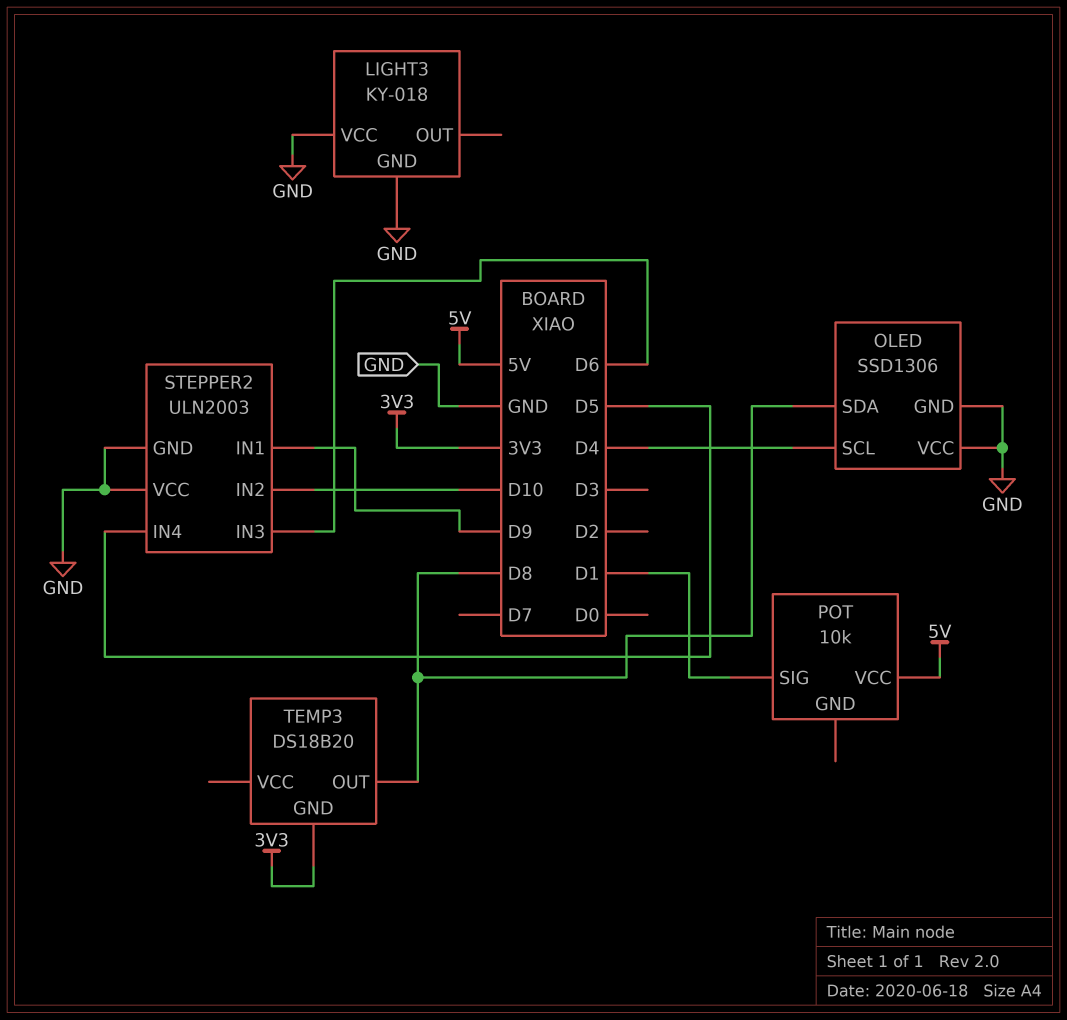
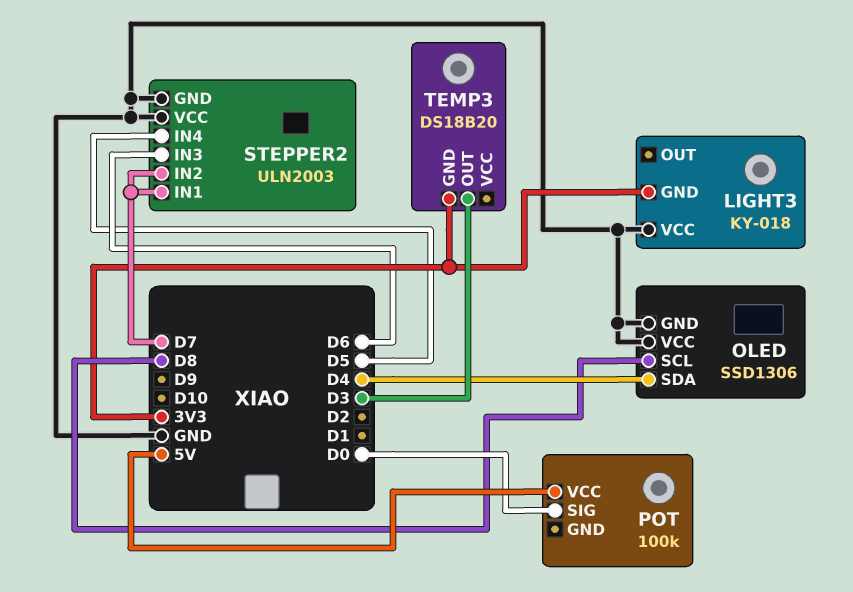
LIGHT3 pin GND: GND -> 3V3
OLED pin SCL: D4 -> D8
OLED pin SDA: D8 -> D4
POT: 10k -> 100k
POT pin SIG: D1 -> D0
STEPPER2 pin IN1: D9 -> D7
STEPPER2 pin IN2: D10 -> D7
TEMP3 pin OUT: D8 -> D3

